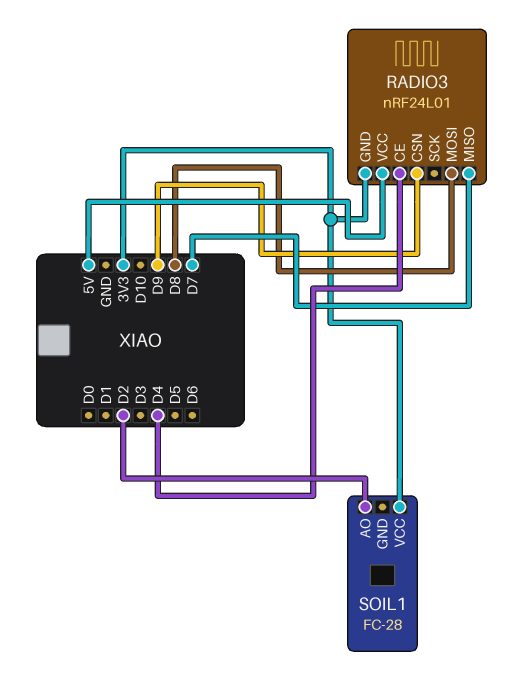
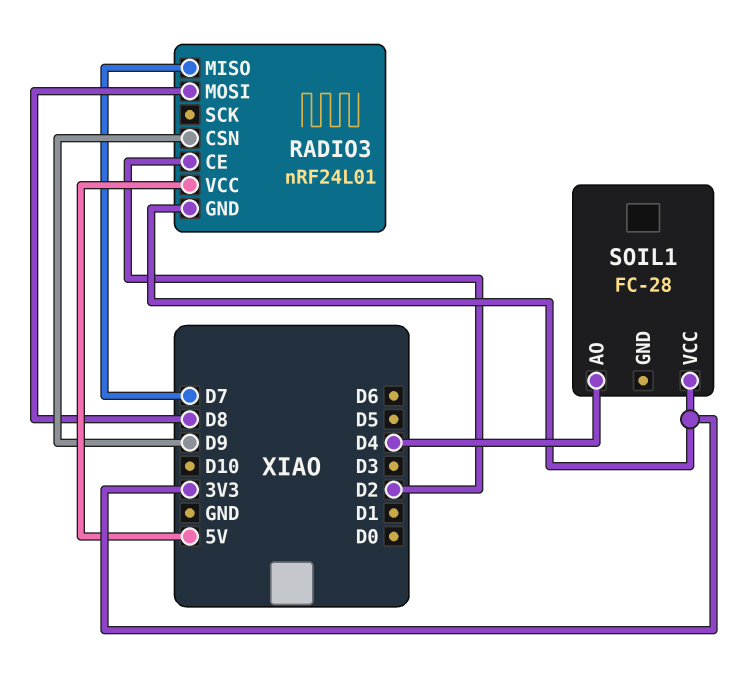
RADIO3 pin CE: D4 -> D2
SOIL1 pin AO: D2 -> D4

